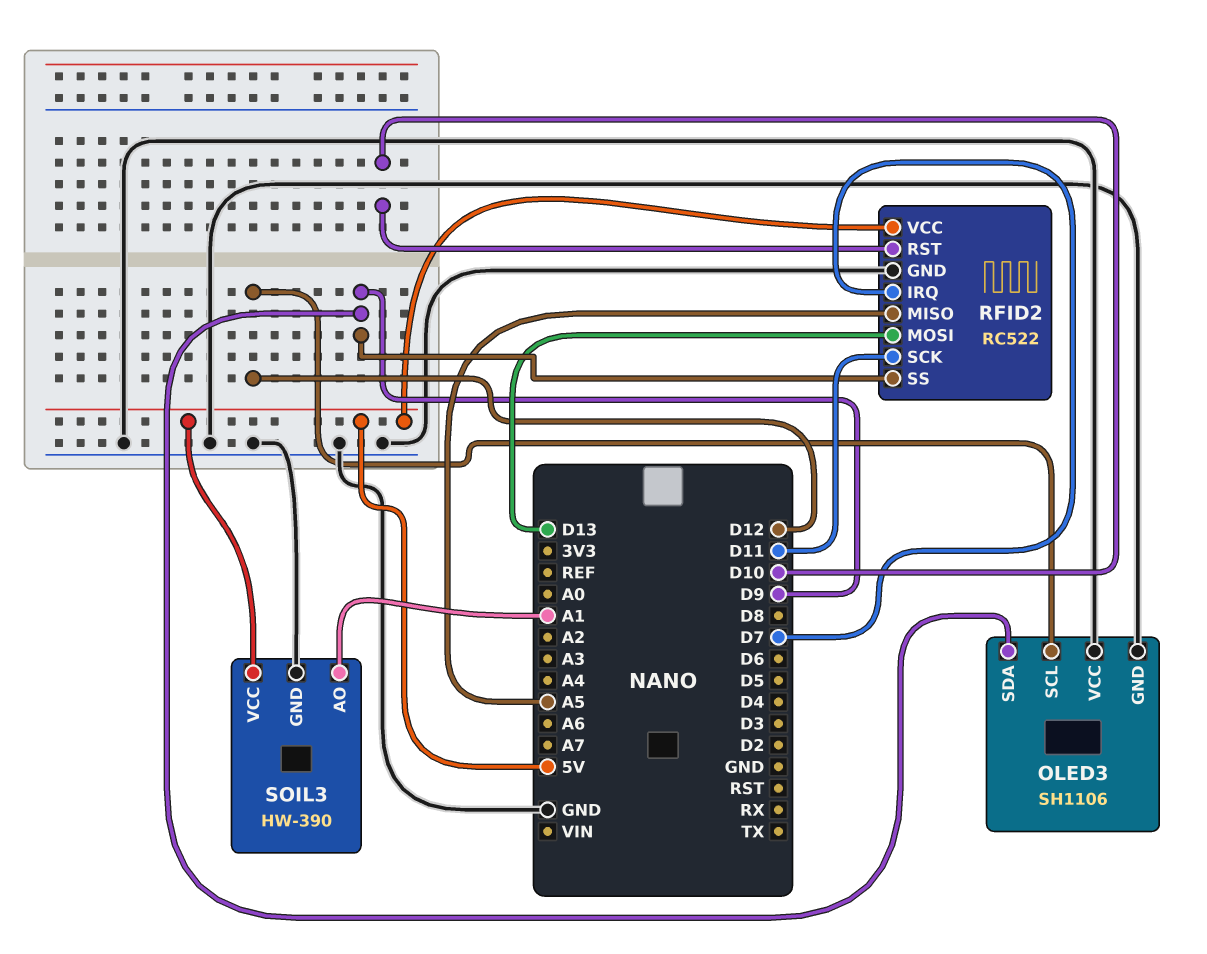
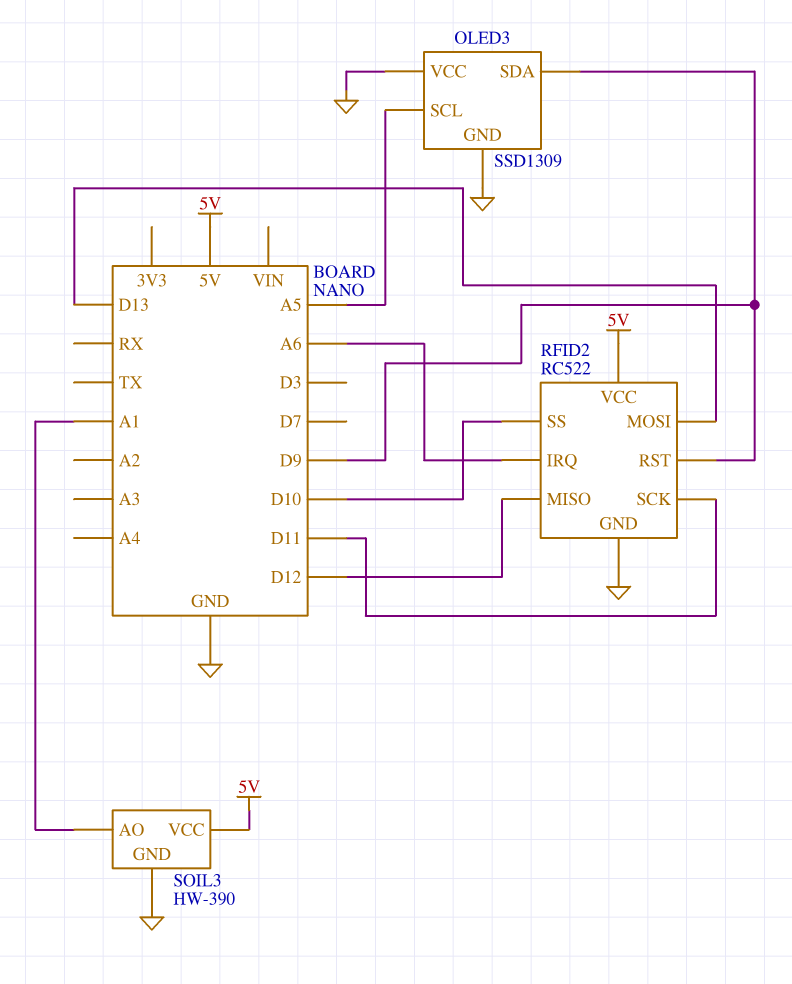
OLED3: SH1106 -> SSD1309
OLED3 pin SCL: D12 -> A5
RFID2 pin IRQ: D7 -> A6
RFID2 pin MISO: A5 -> D12
RFID2 pin RST: D10 -> D9
RFID2 pin SS: D9 -> D10

